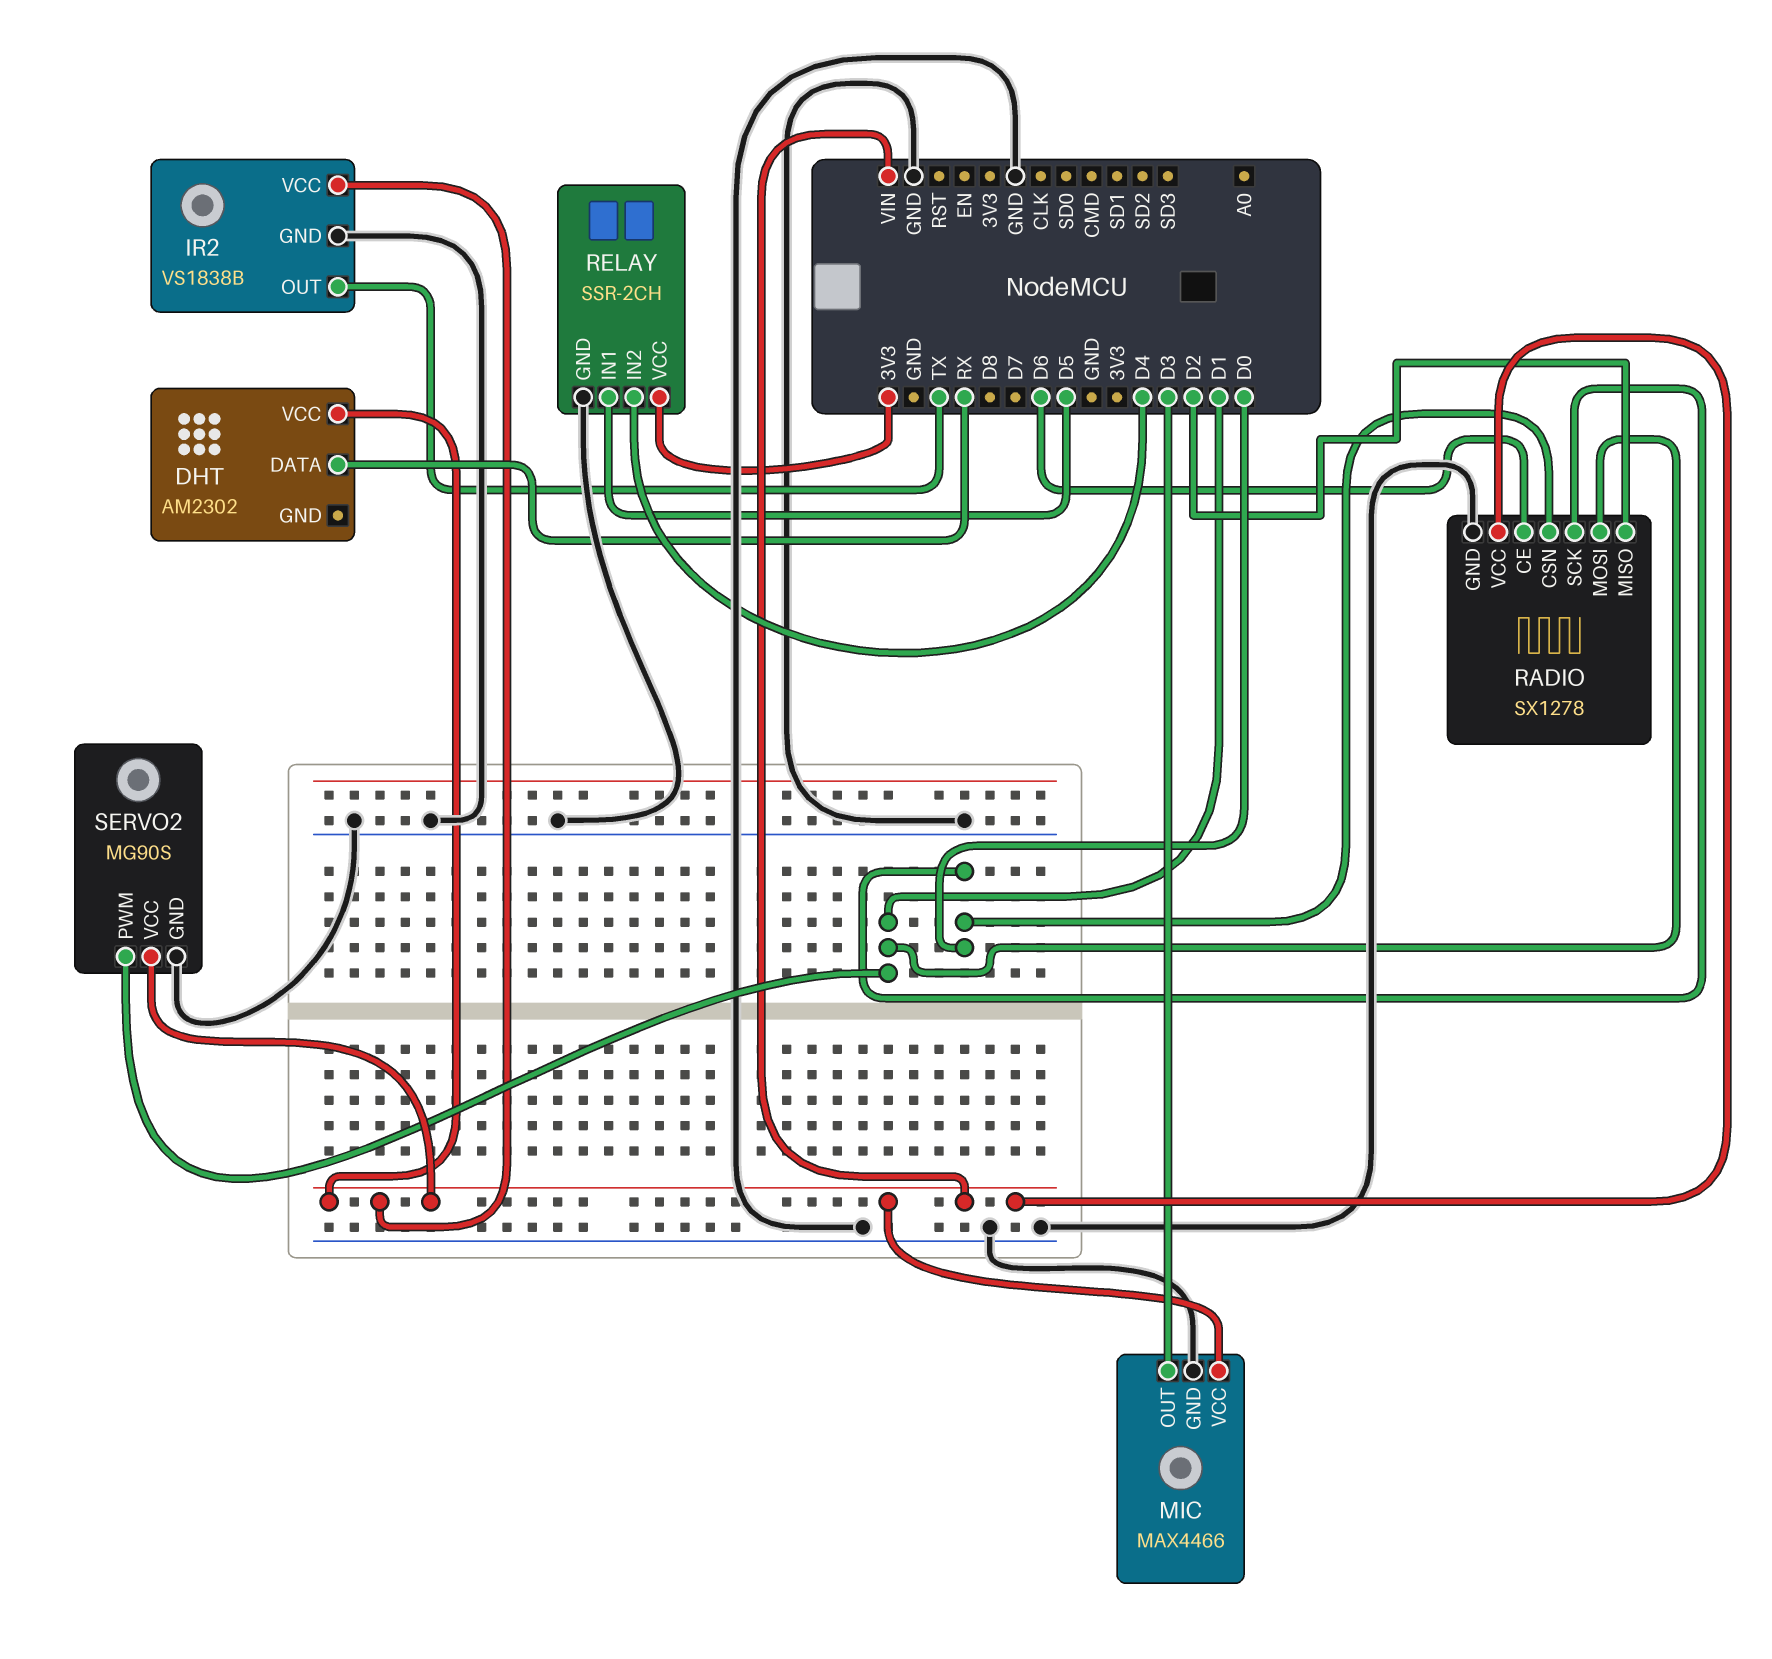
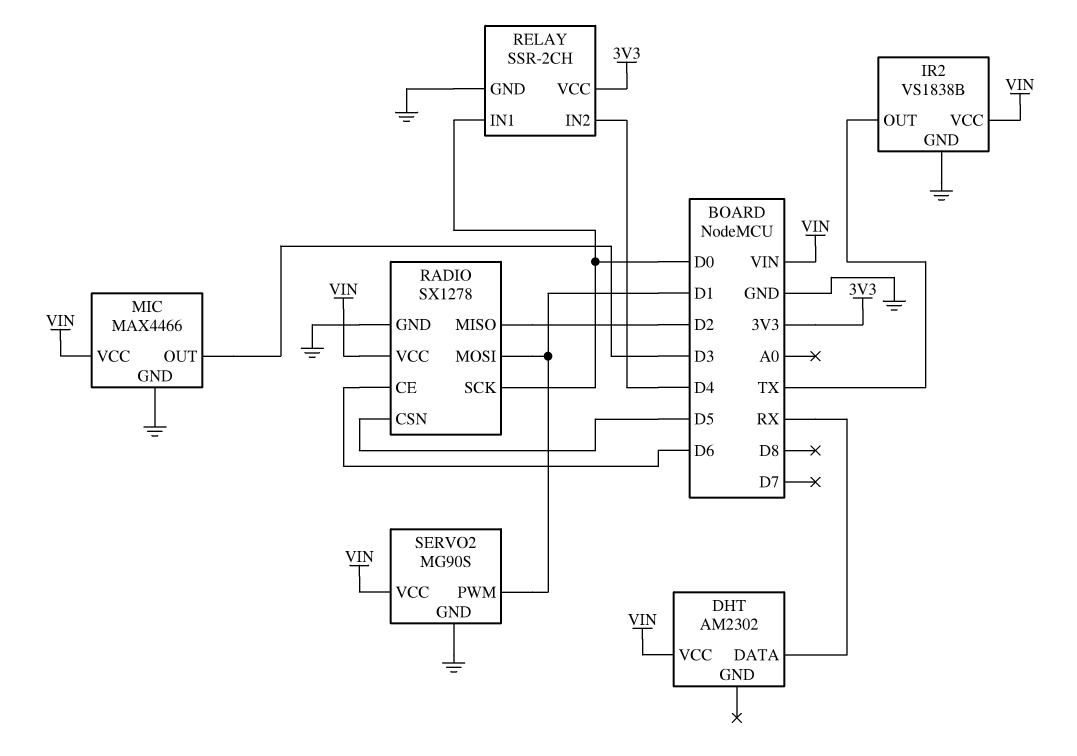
RADIO pin CSN: D0 -> D5
RELAY pin IN1: D5 -> D0

